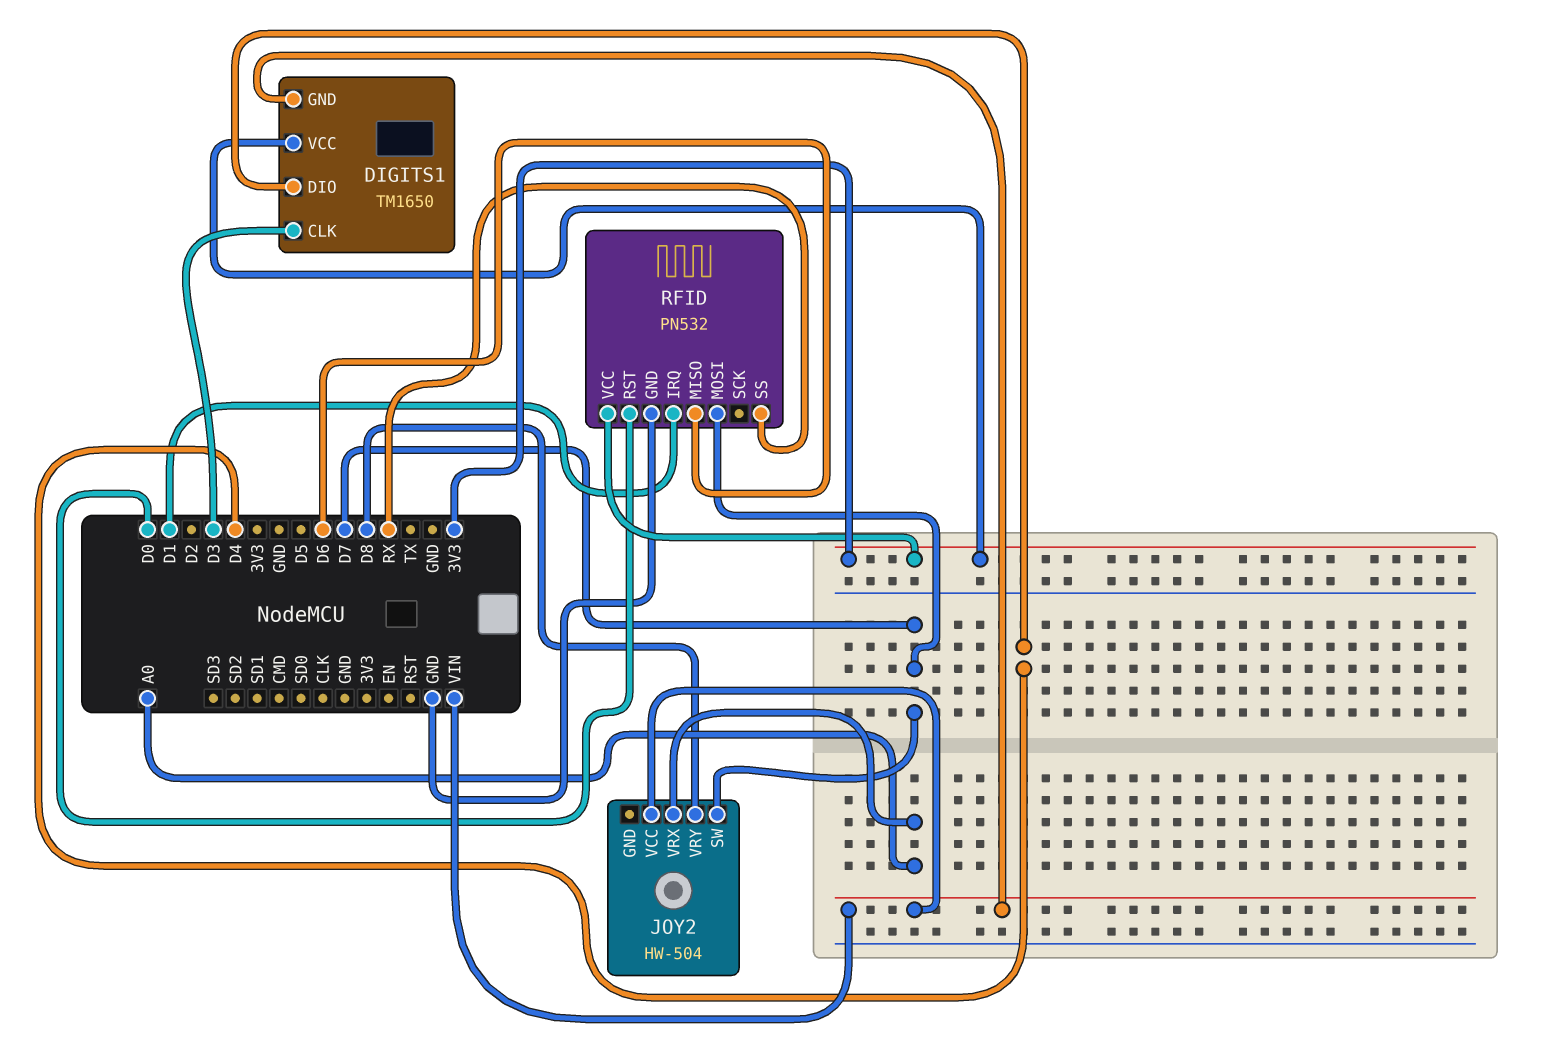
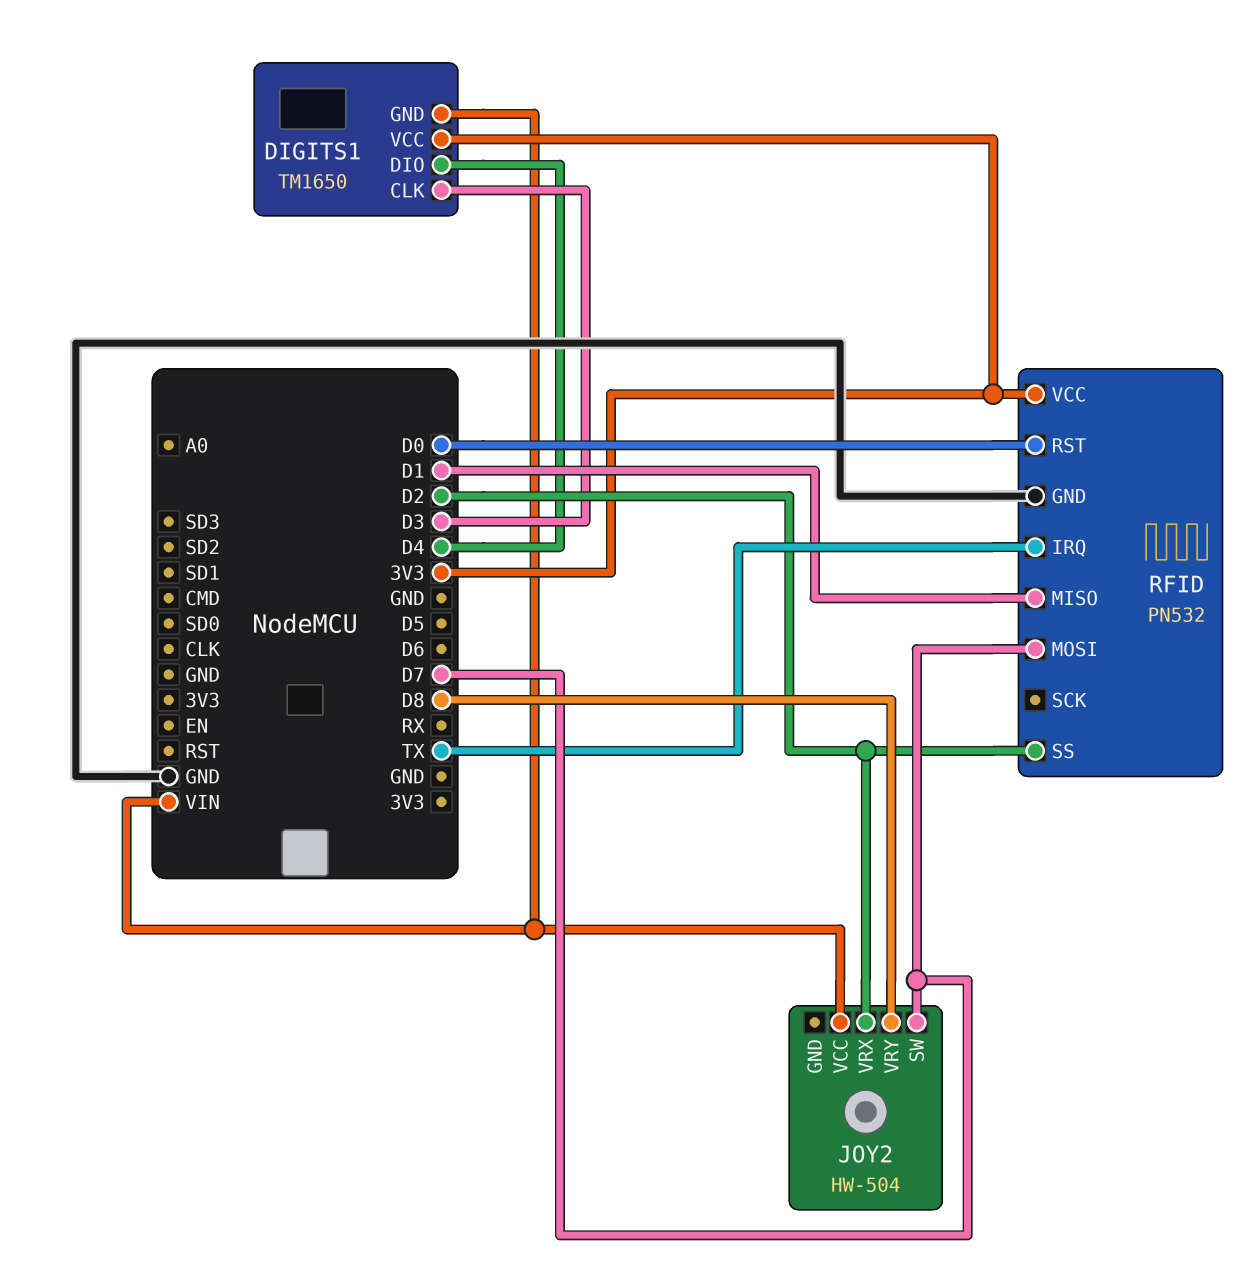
JOY2 pin VRX: A0 -> D2
RFID pin IRQ: D1 -> TX
RFID pin MISO: D6 -> D1
RFID pin SS: RX -> D2

